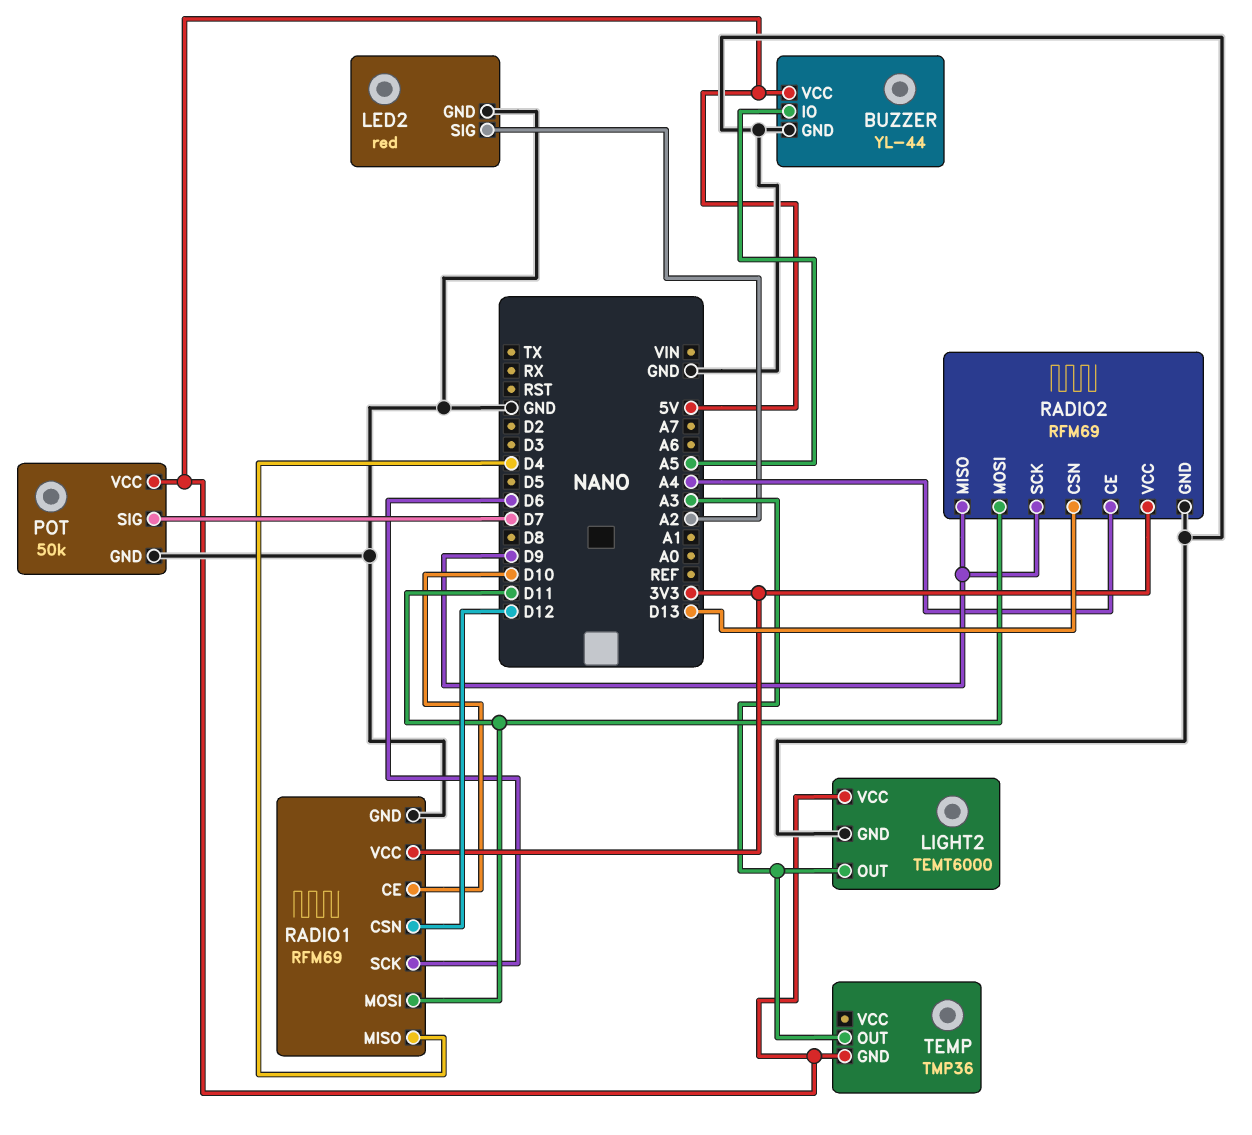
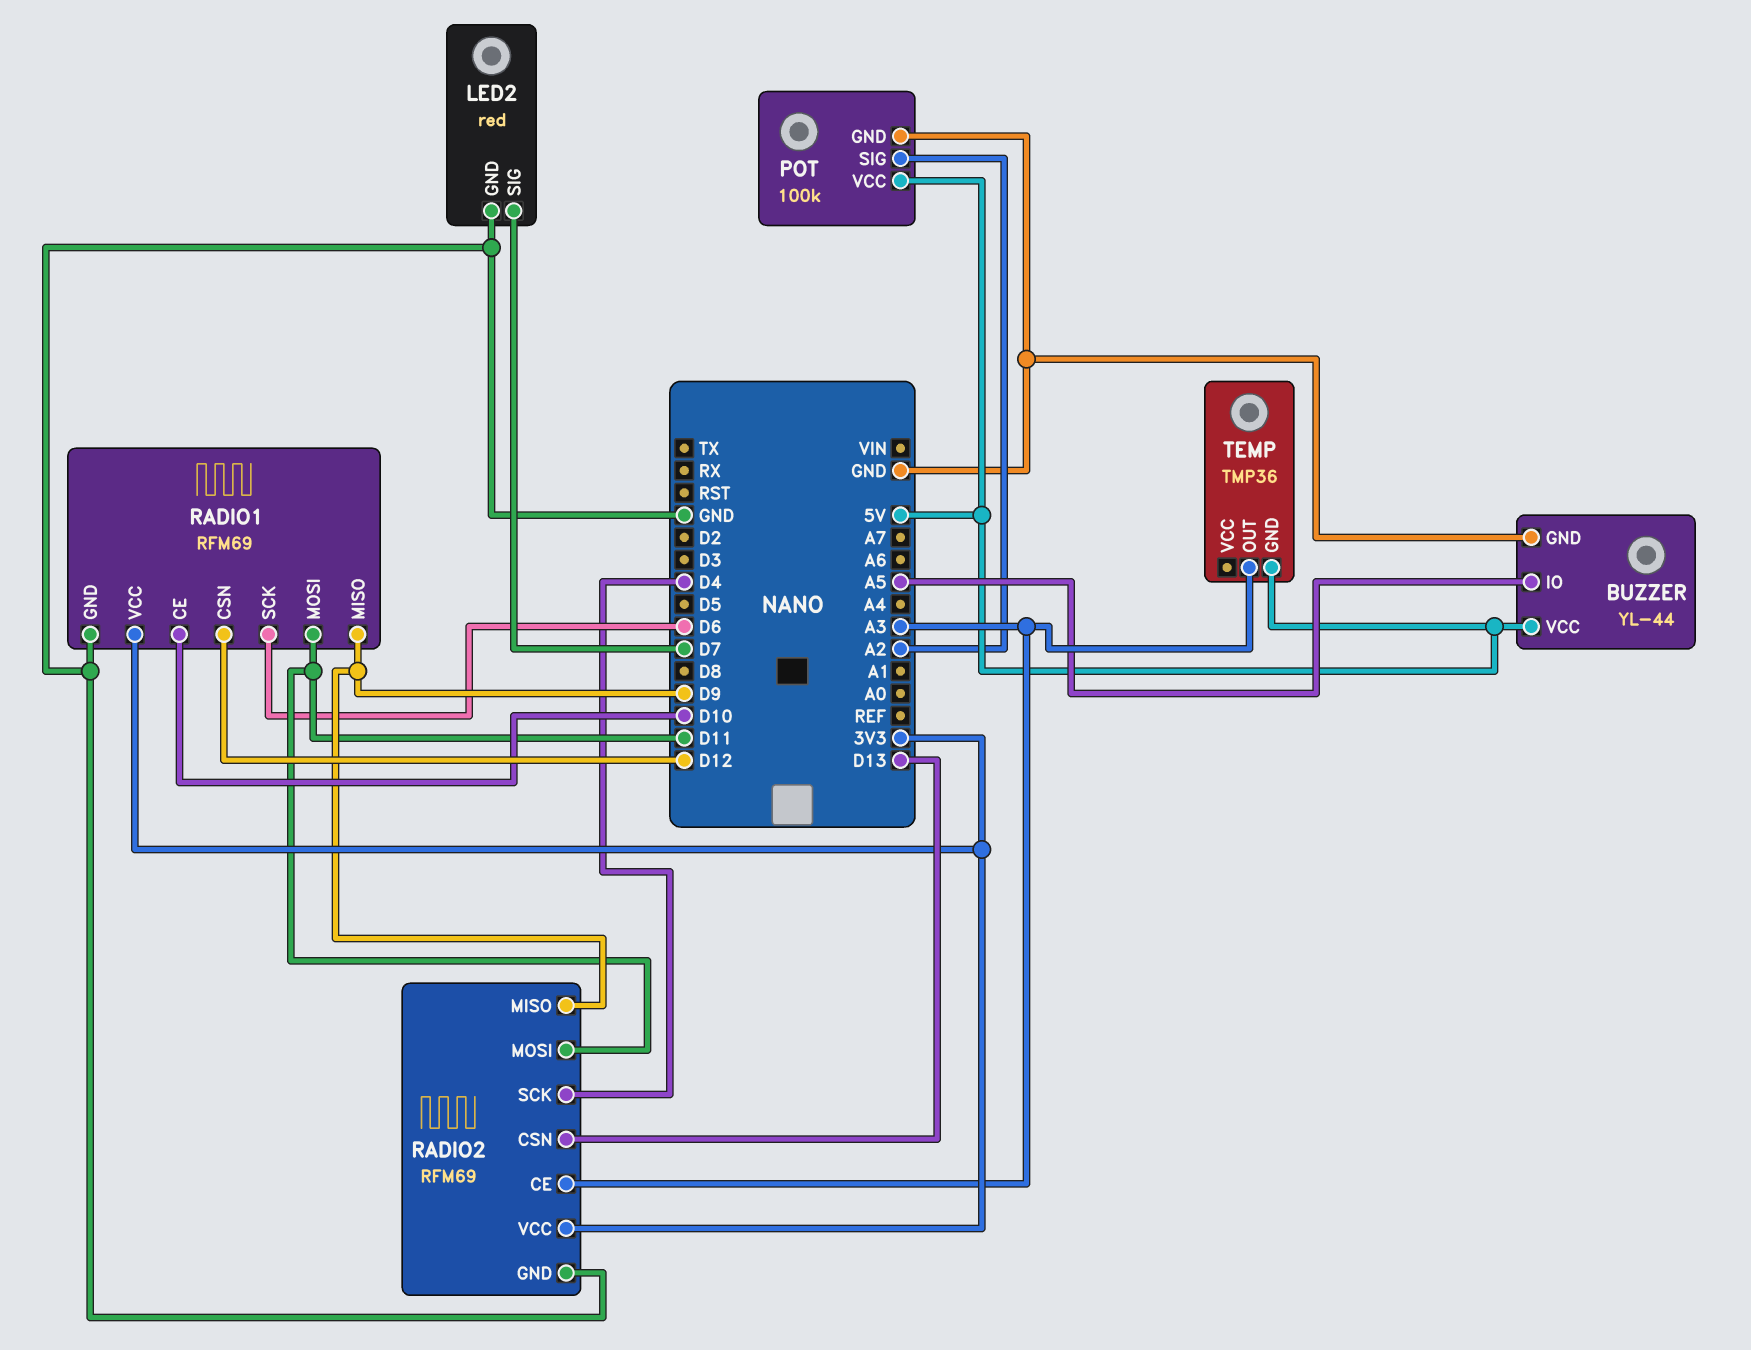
LED2 pin SIG: A2 -> D7
LIGHT2: TEMT6000 -> none
LIGHT2 pin GND: GND -> none
LIGHT2 pin OUT: A3 -> none
LIGHT2 pin VCC: 5V -> none
POT: 50k -> 100k
POT pin SIG: D7 -> A2
RADIO1 pin MISO: D4 -> D9
RADIO2 pin CE: A4 -> A3
RADIO2 pin SCK: D9 -> D4

